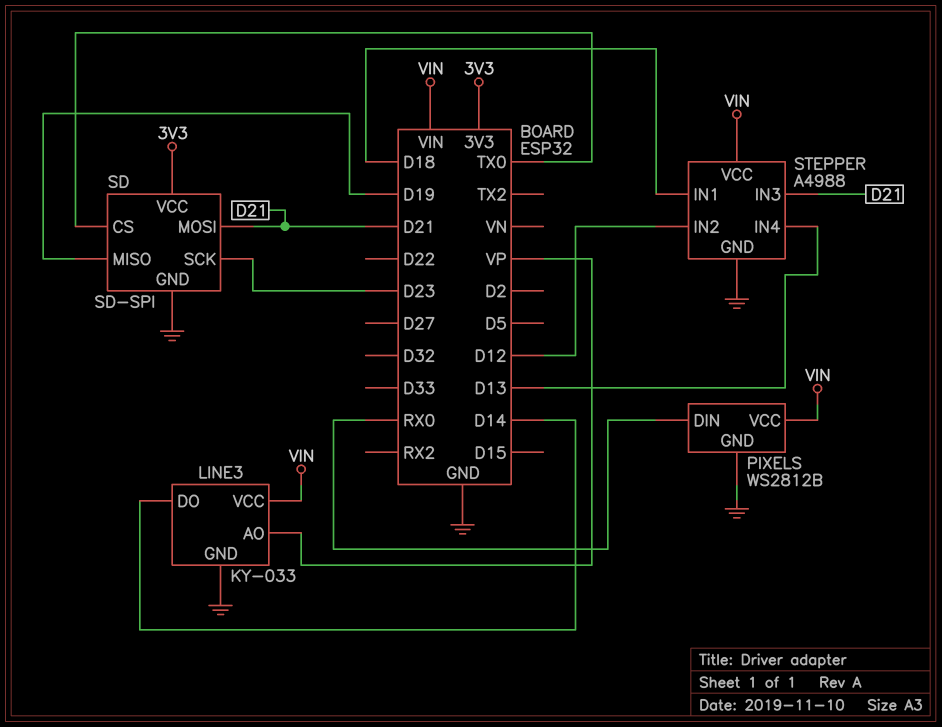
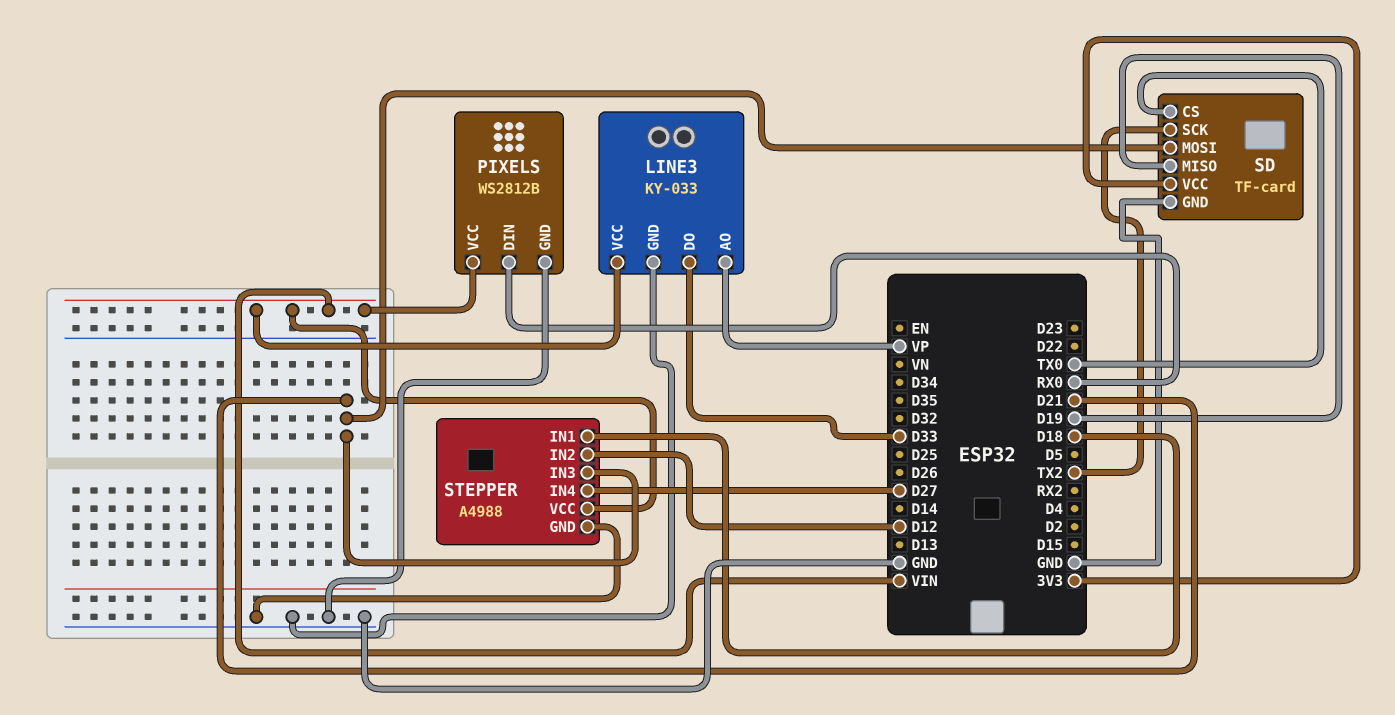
LINE3 pin DO: D14 -> D33
SD: SD-SPI -> TF-card
SD pin SCK: D23 -> TX2
STEPPER pin IN4: D13 -> D27

